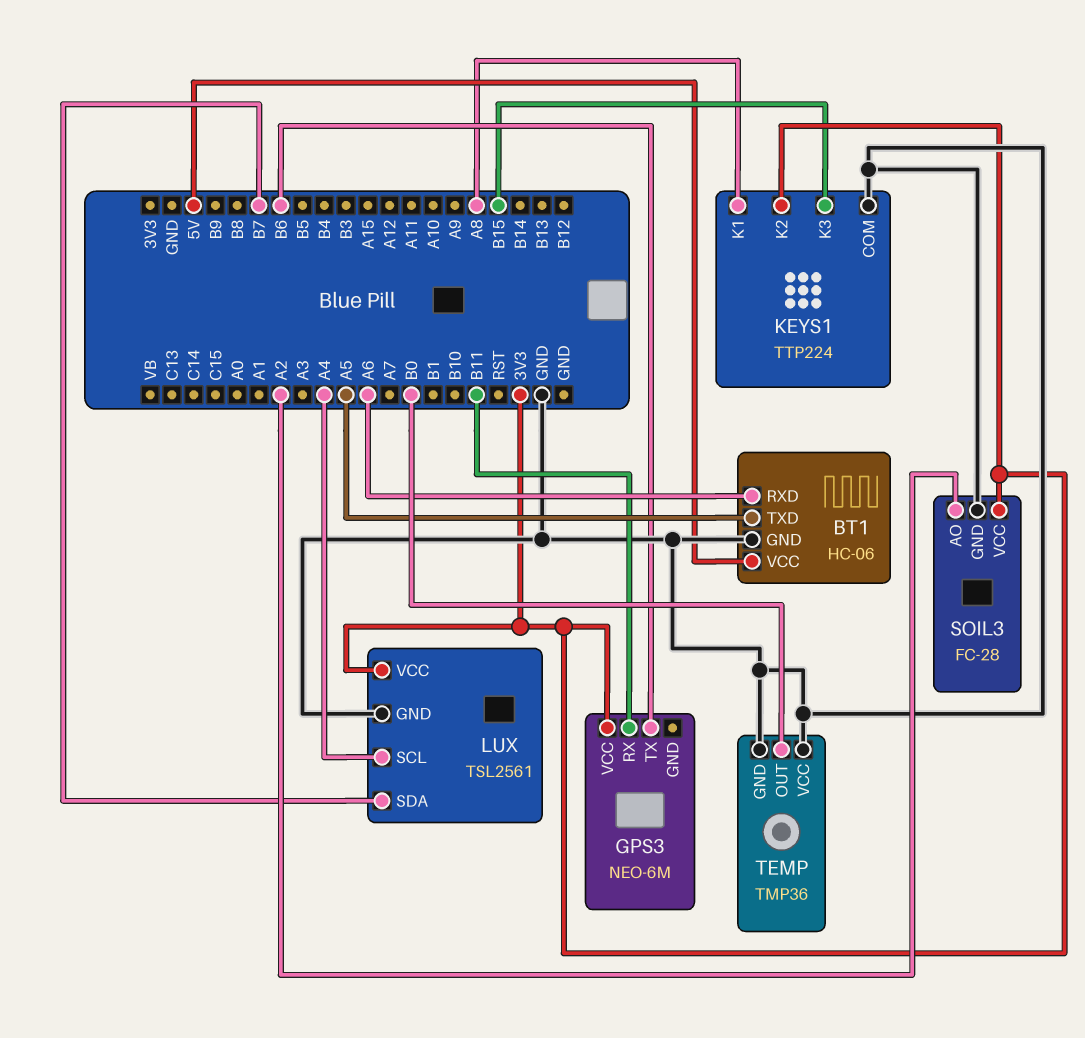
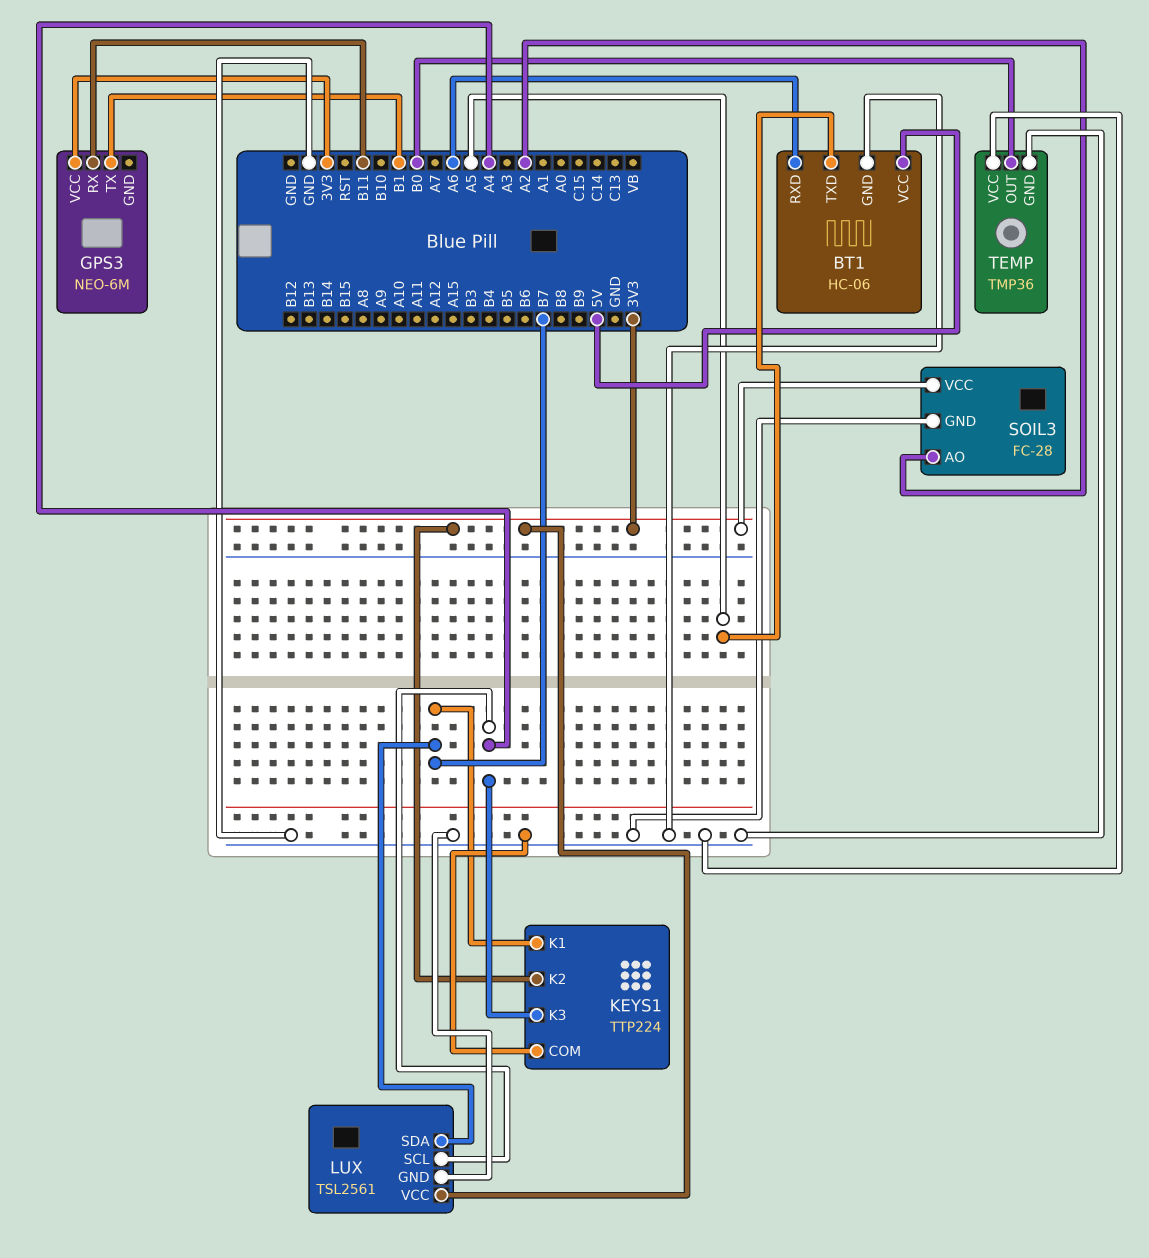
GPS3 pin TX: B6 -> B1
KEYS1 pin K1: A8 -> B7
KEYS1 pin K3: B15 -> A4

